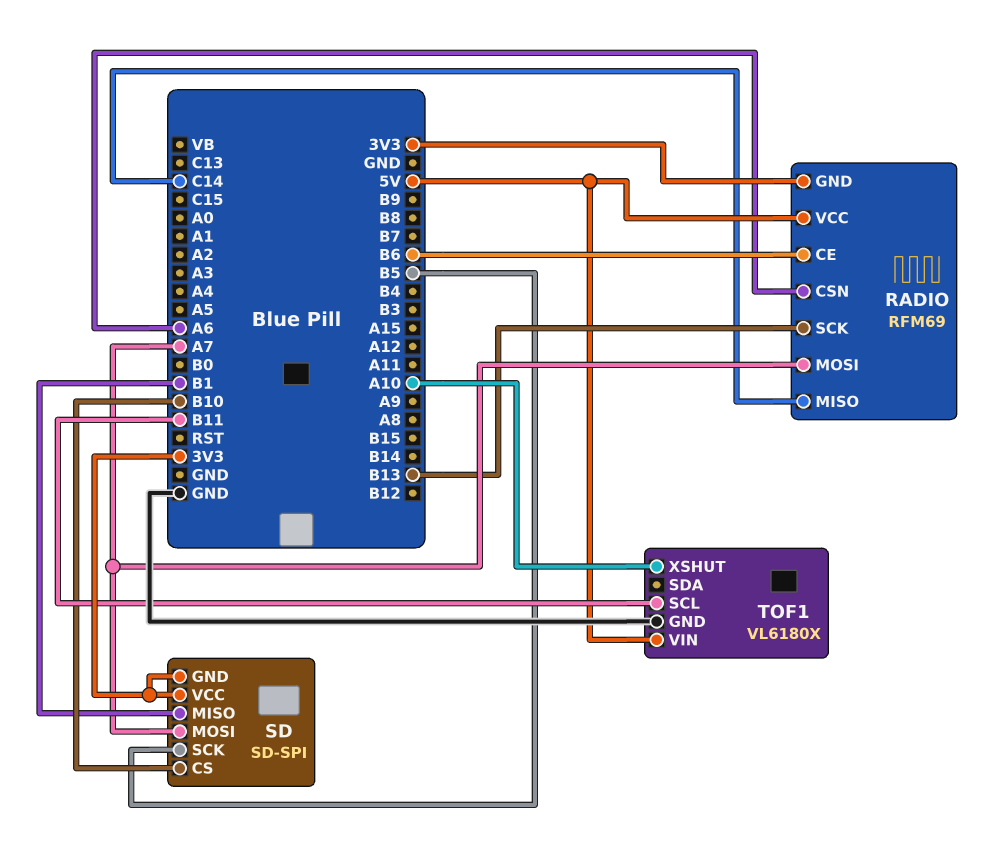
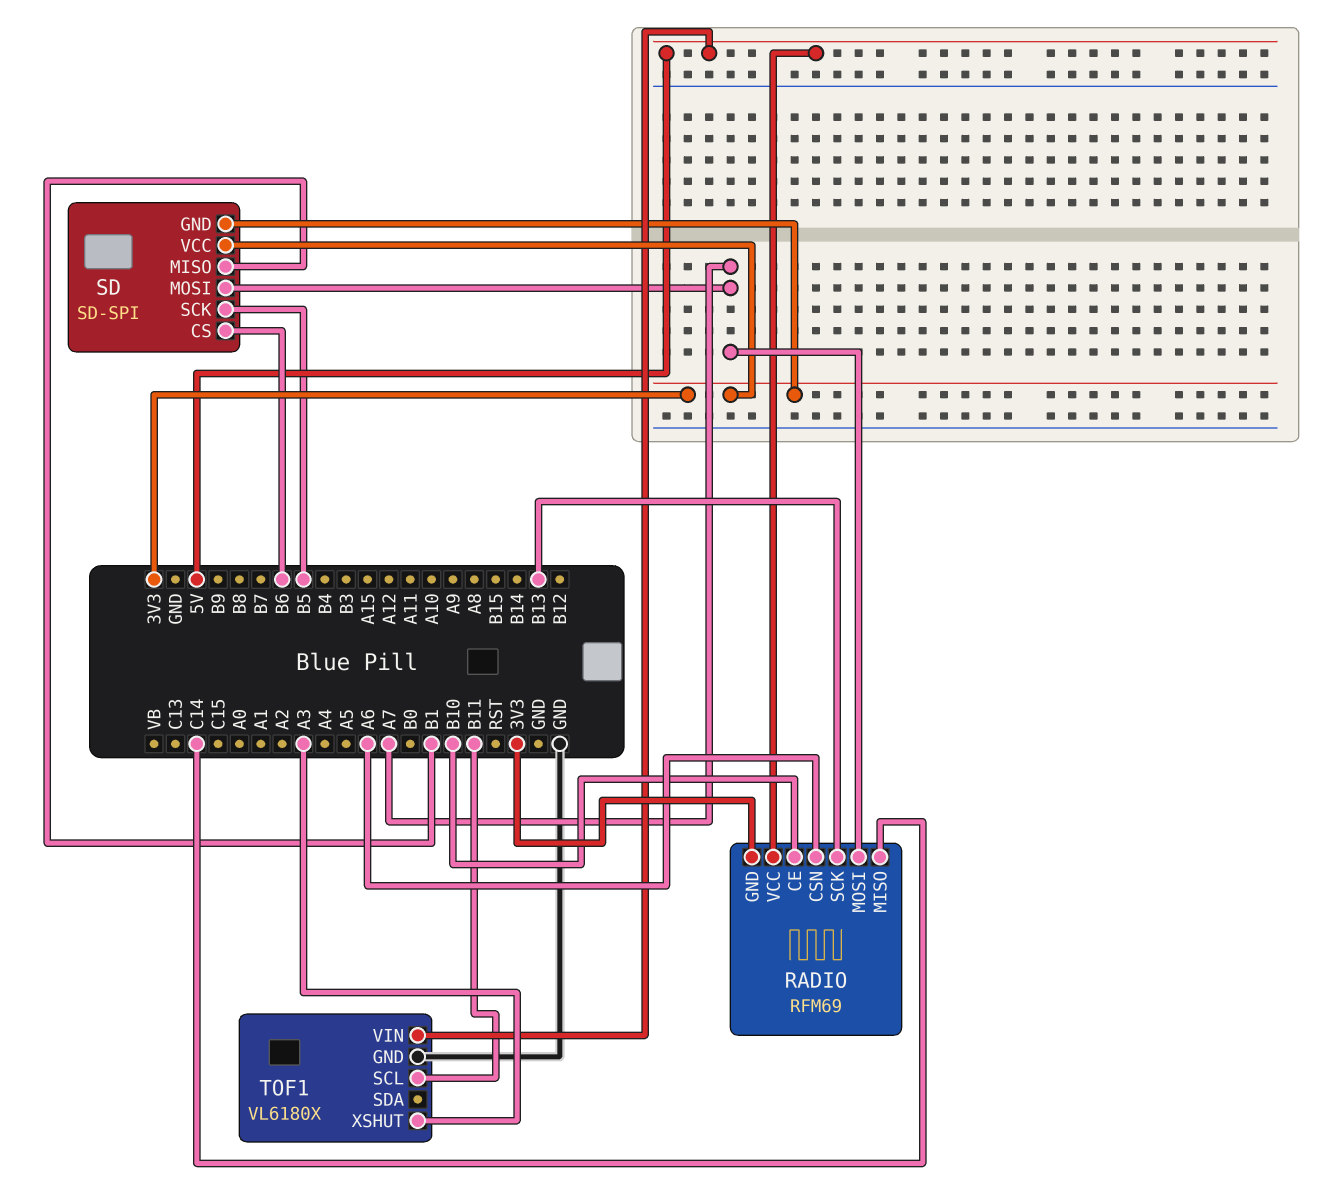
RADIO pin CE: B6 -> B10
SD pin CS: B10 -> B6
TOF1 pin XSHUT: A10 -> A3

